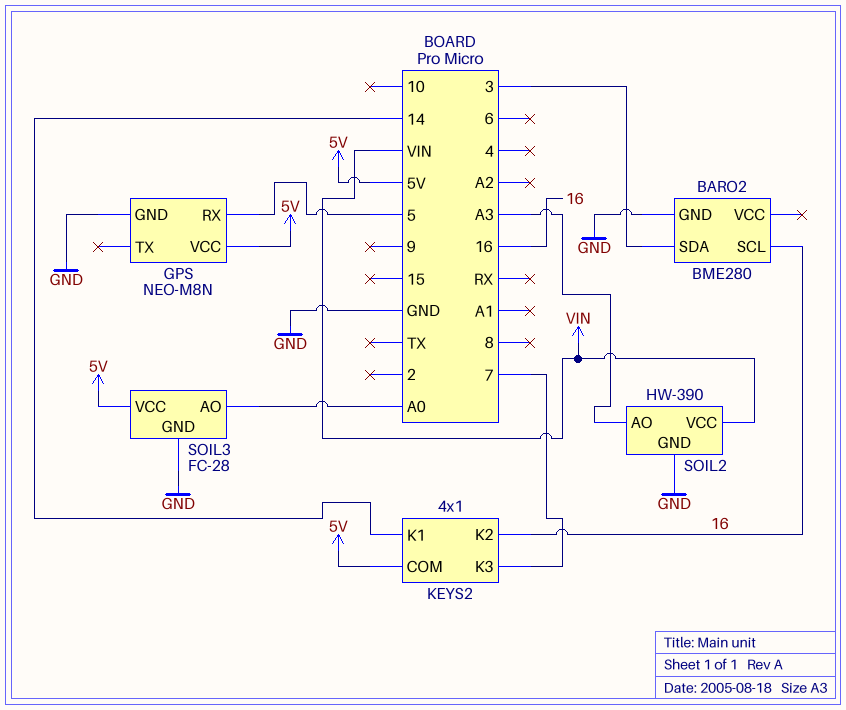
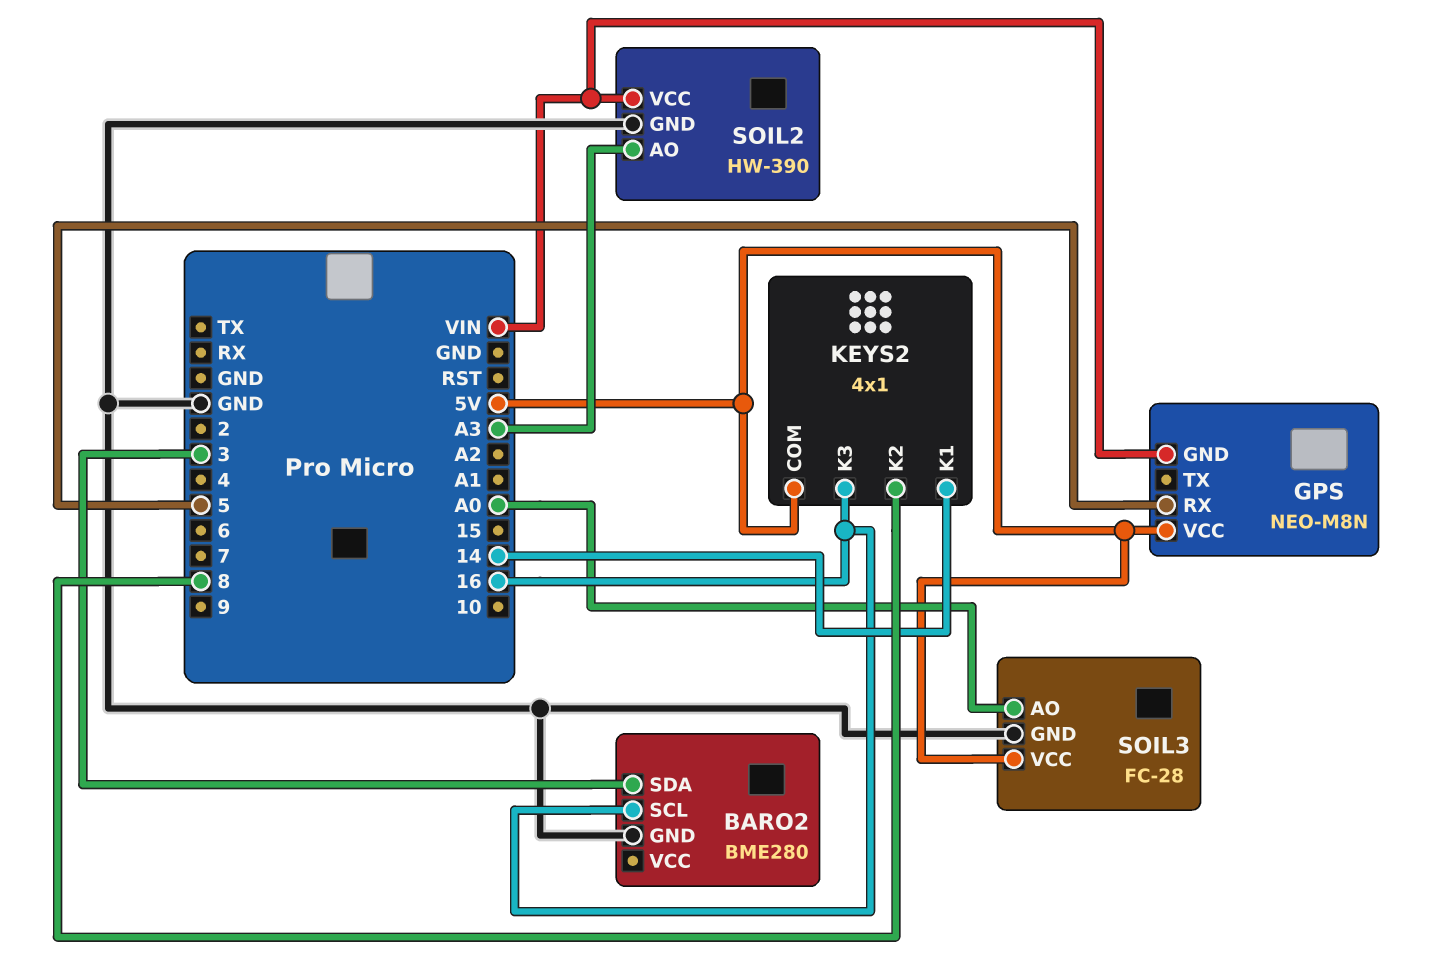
GPS pin GND: GND -> VIN
KEYS2 pin K2: 16 -> 8
KEYS2 pin K3: 7 -> 16

